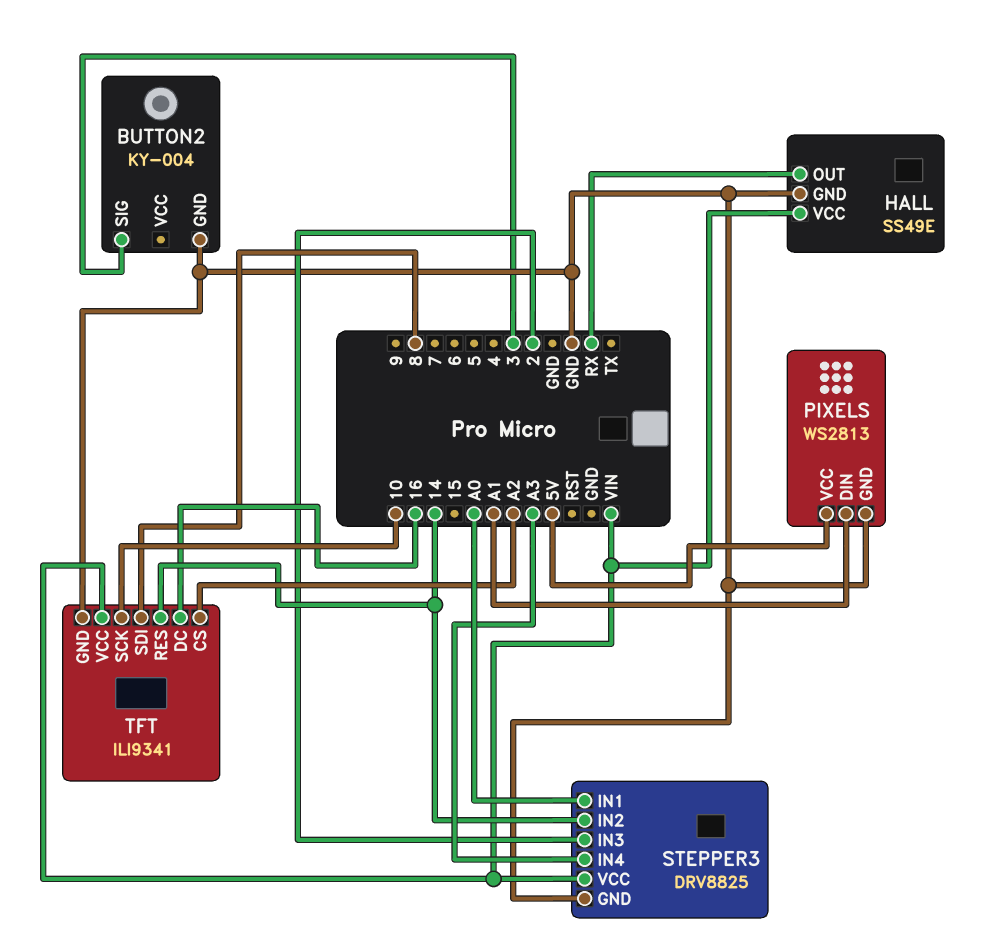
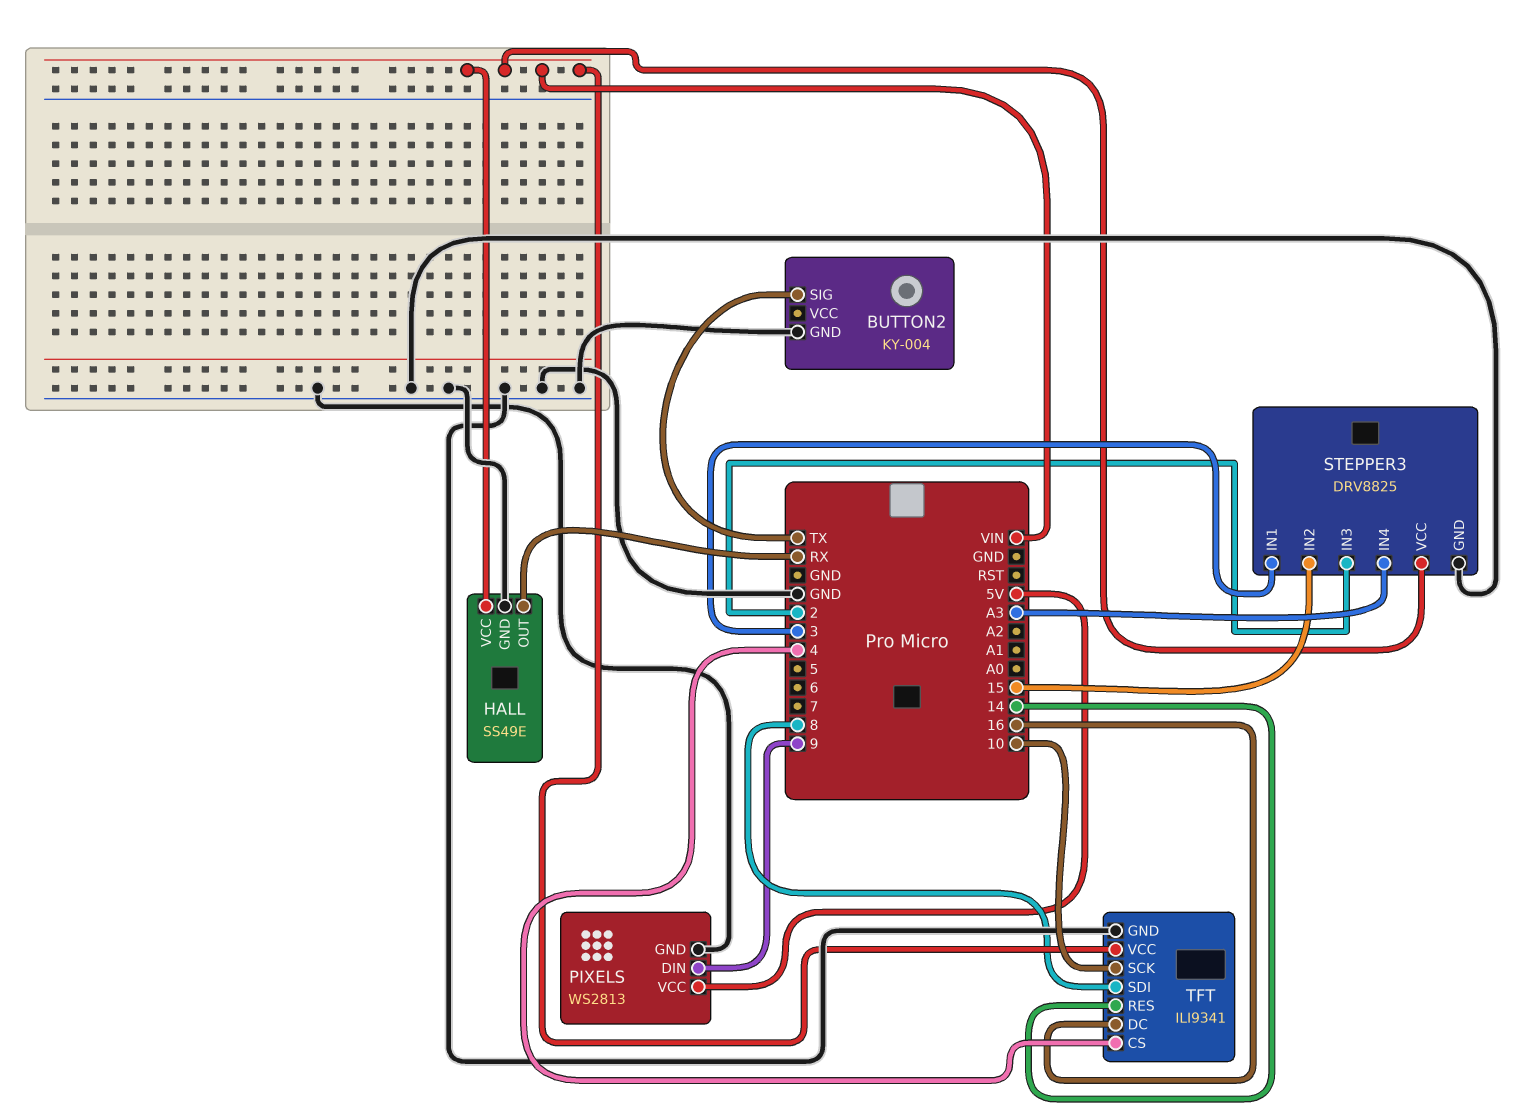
BUTTON2 pin SIG: 3 -> TX
PIXELS pin DIN: A1 -> 9
STEPPER3 pin IN1: A0 -> 3
STEPPER3 pin IN2: 14 -> 15
TFT pin CS: A2 -> 4

